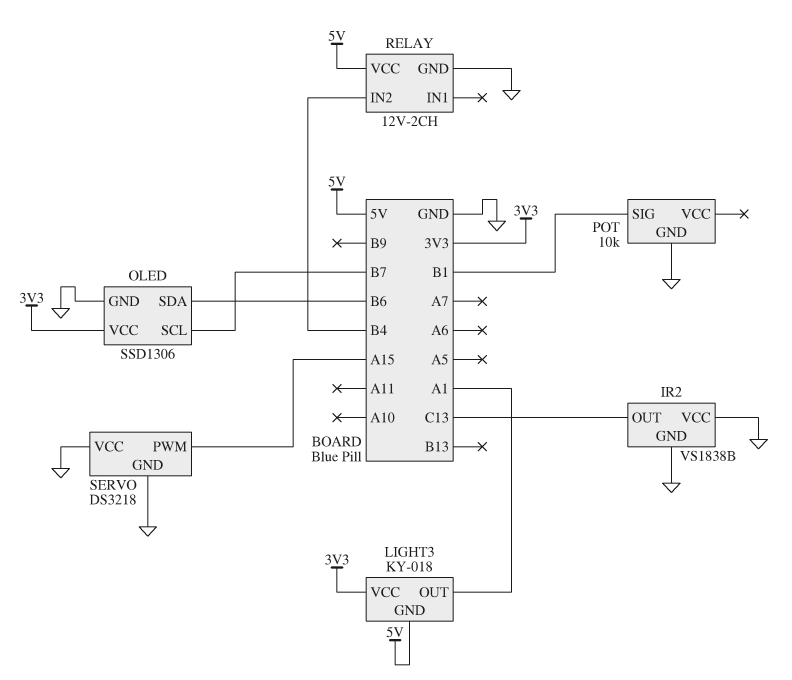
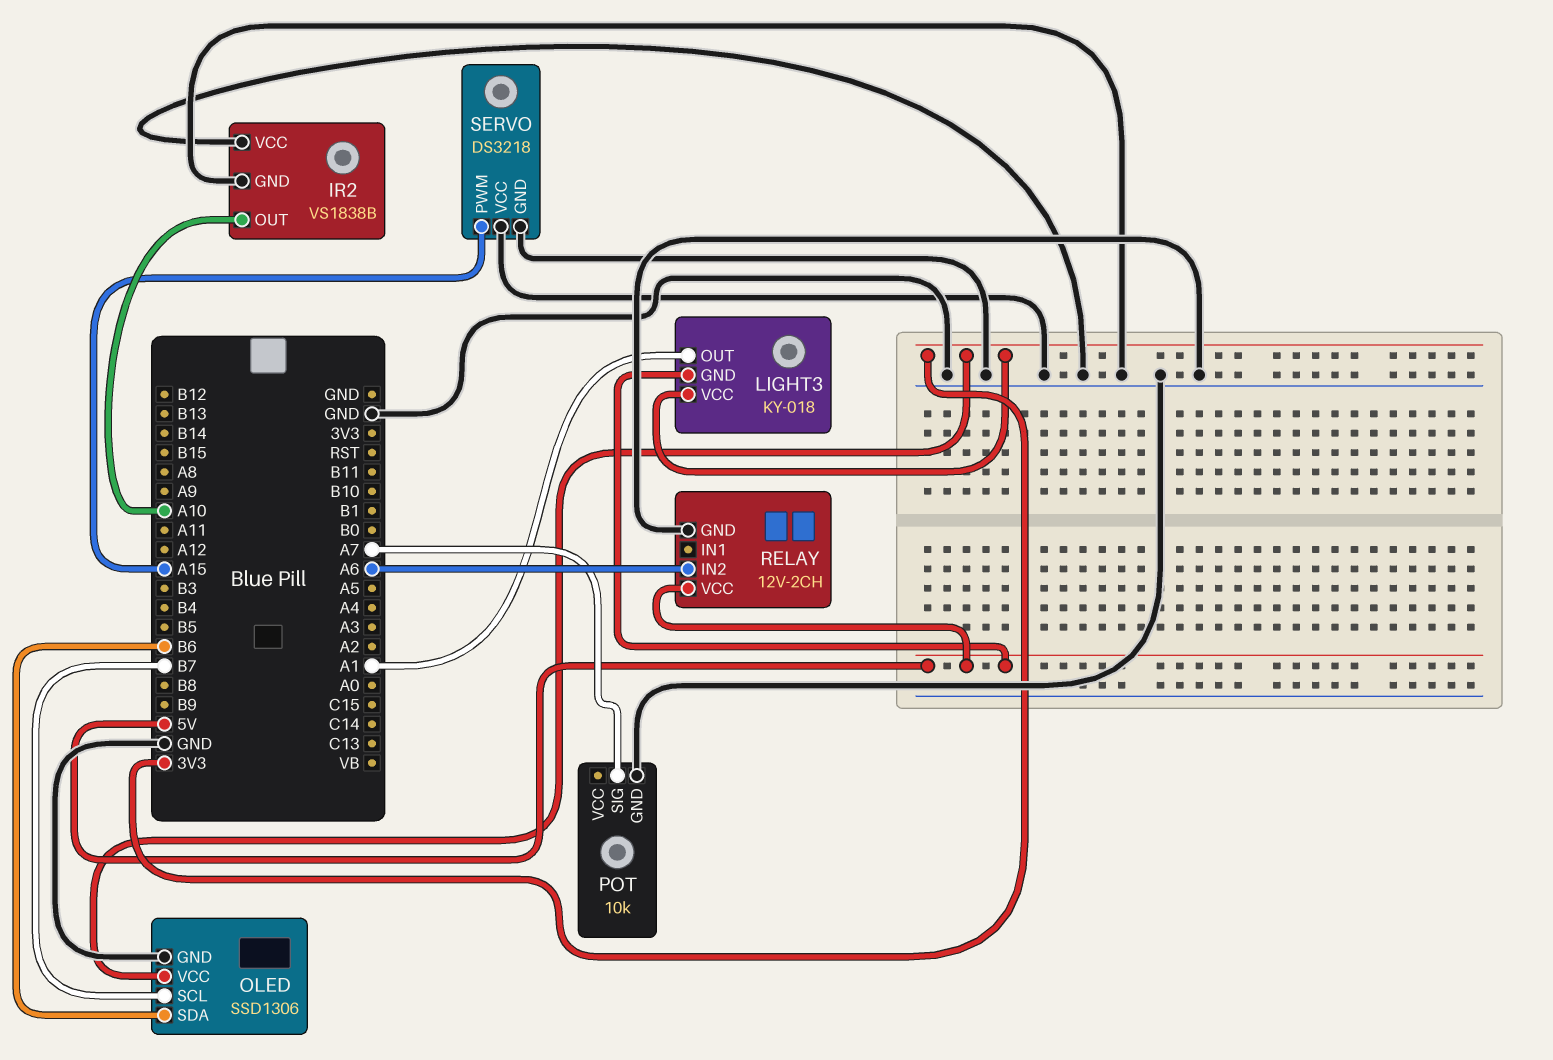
IR2 pin OUT: C13 -> A10
POT pin SIG: B1 -> A7
RELAY pin IN2: B4 -> A6

